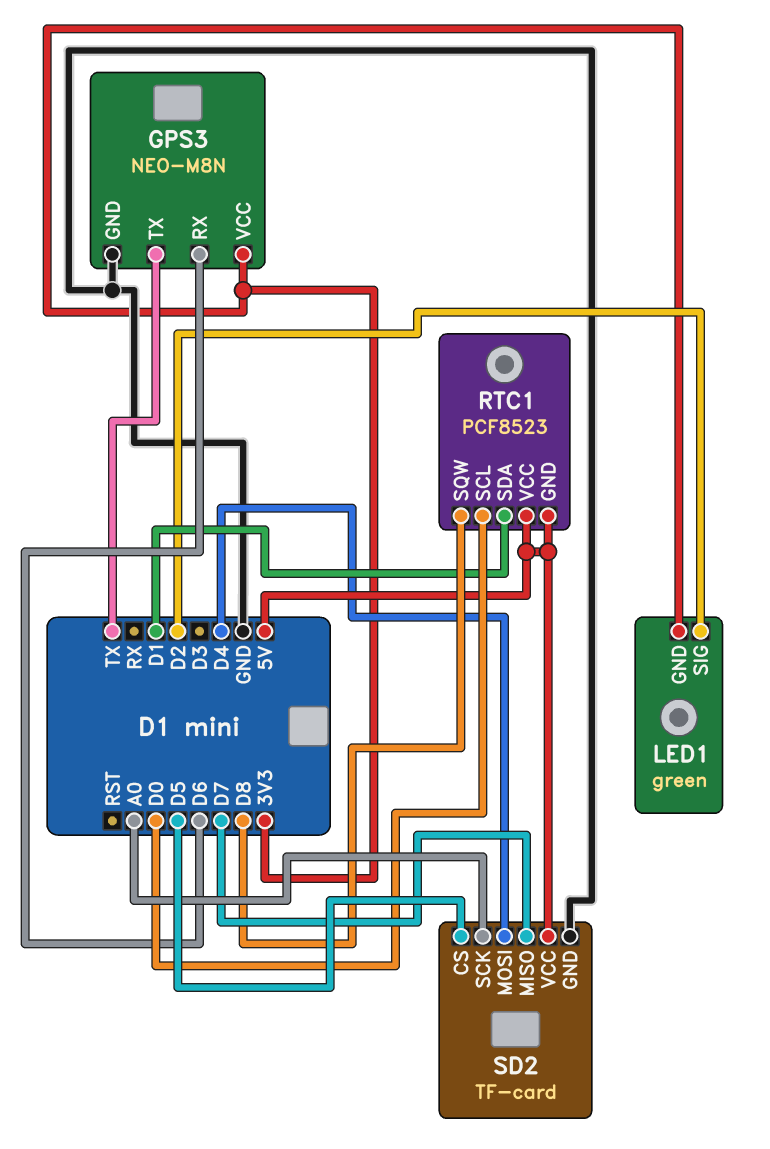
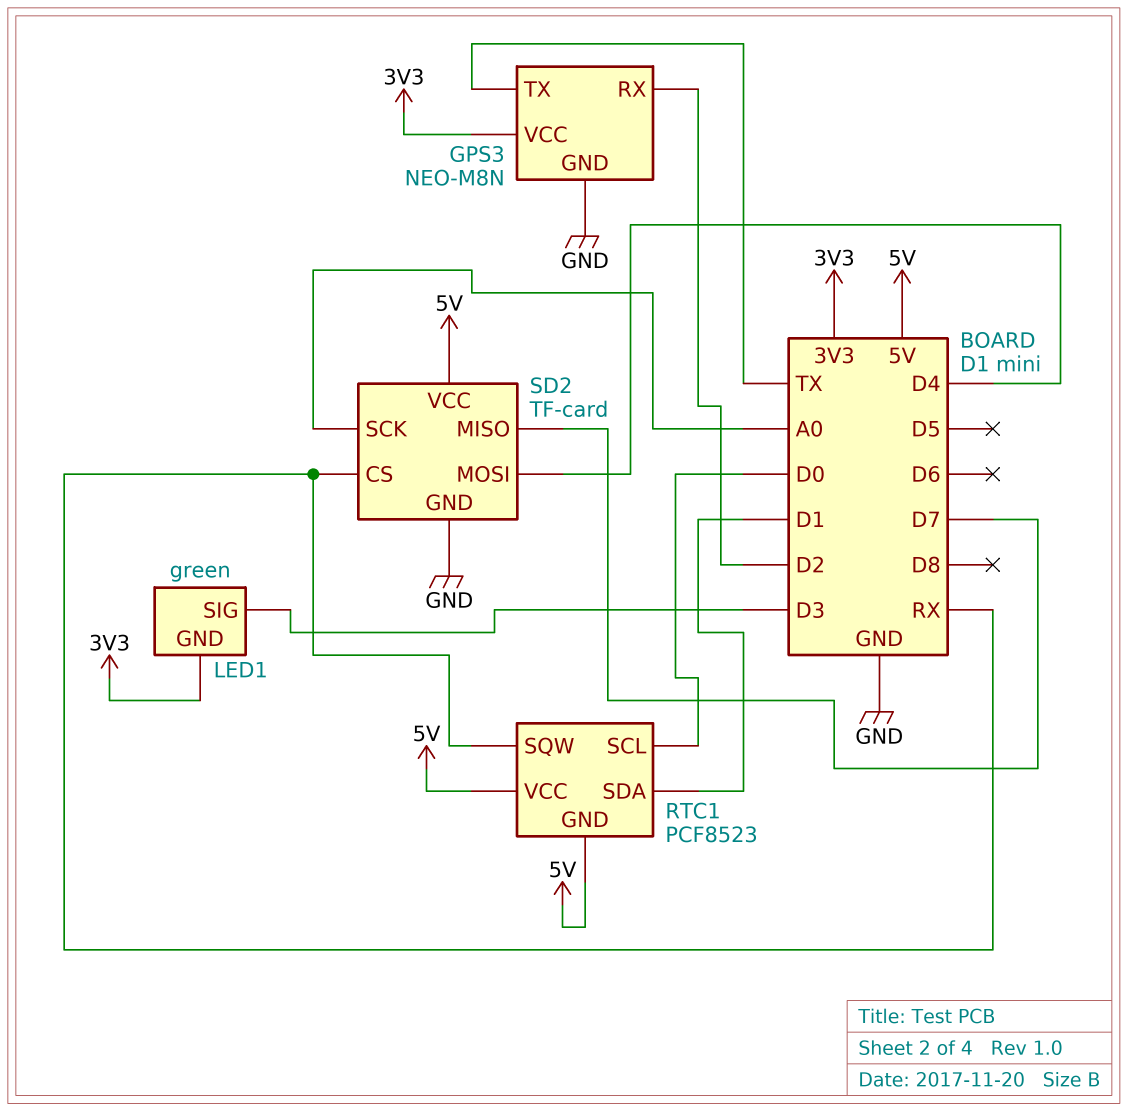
GPS3 pin RX: D6 -> D2
LED1 pin SIG: D2 -> D3
RTC1 pin SQW: D8 -> RX
SD2 pin CS: D5 -> RX

